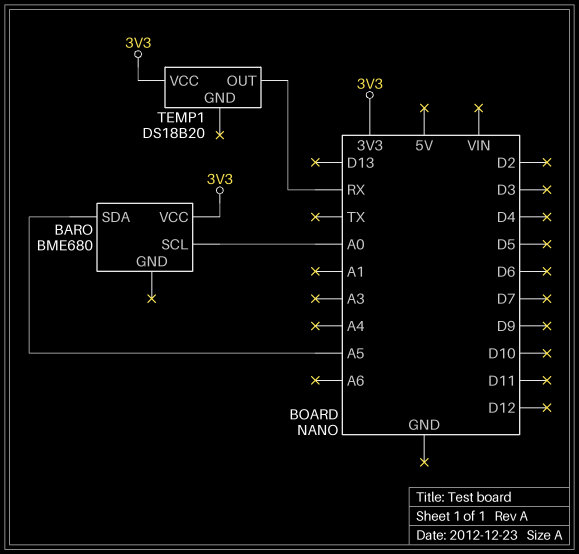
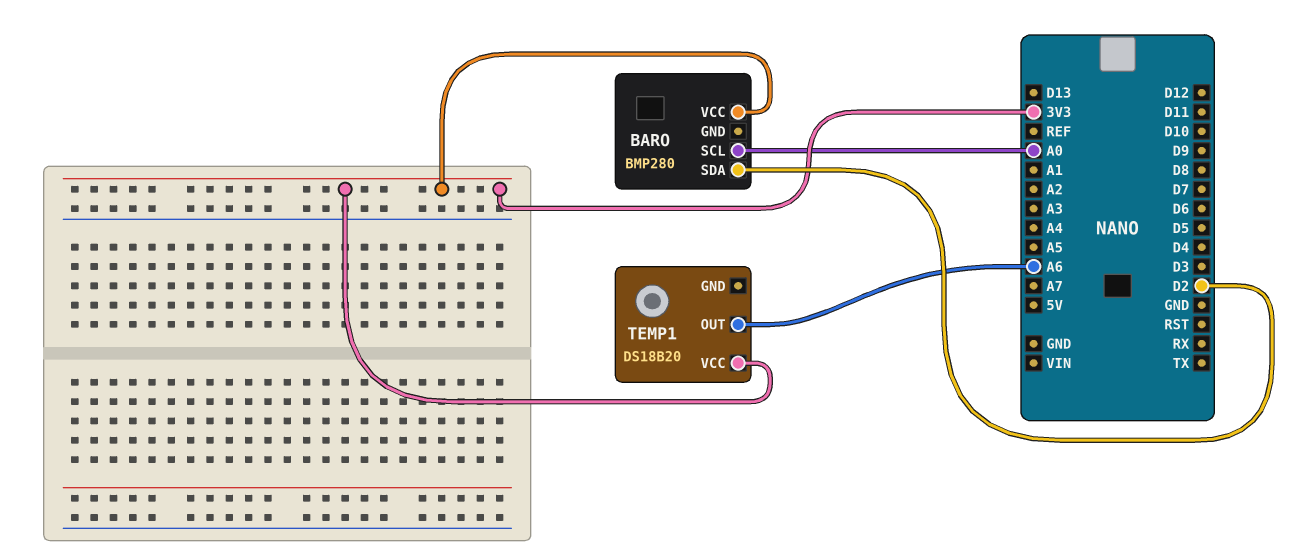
BARO: BME680 -> BMP280
BARO pin SDA: A5 -> D2
TEMP1 pin OUT: RX -> A6

